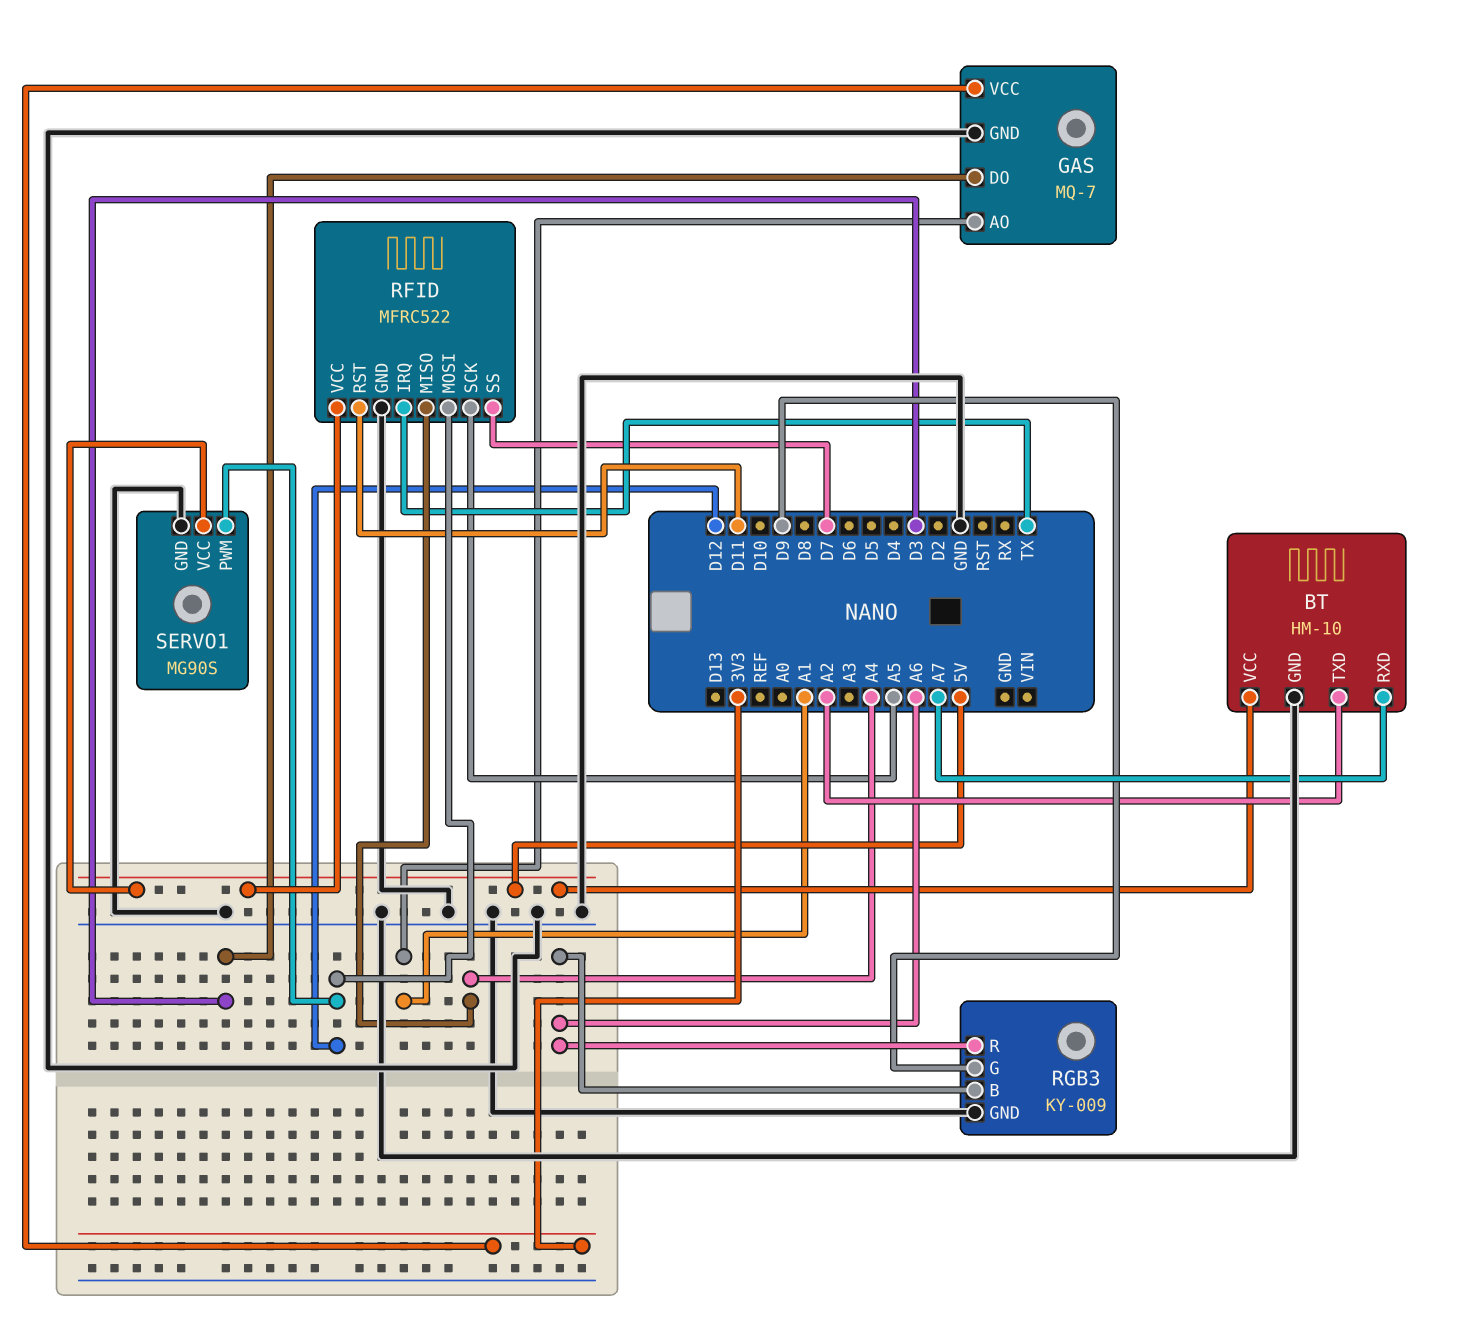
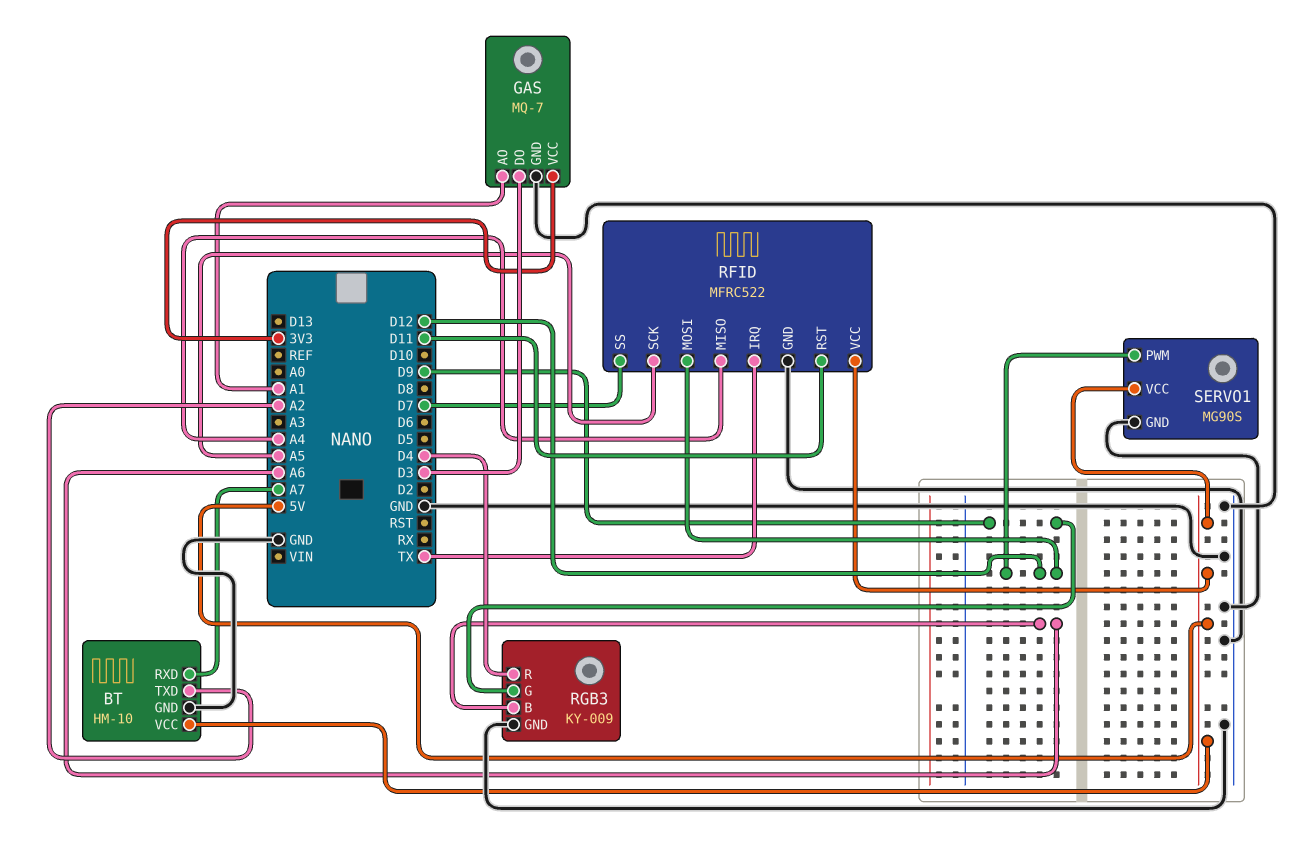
RGB3 pin R: A6 -> D4

